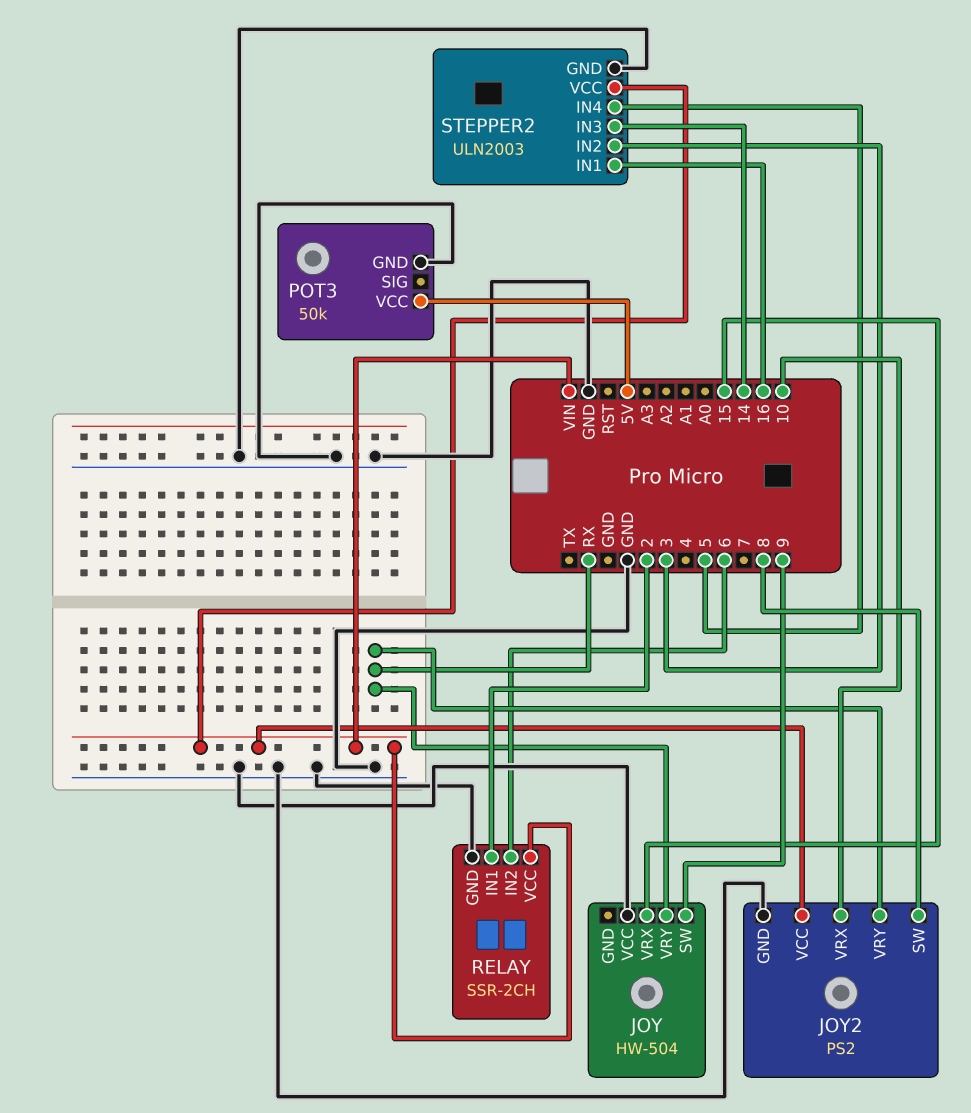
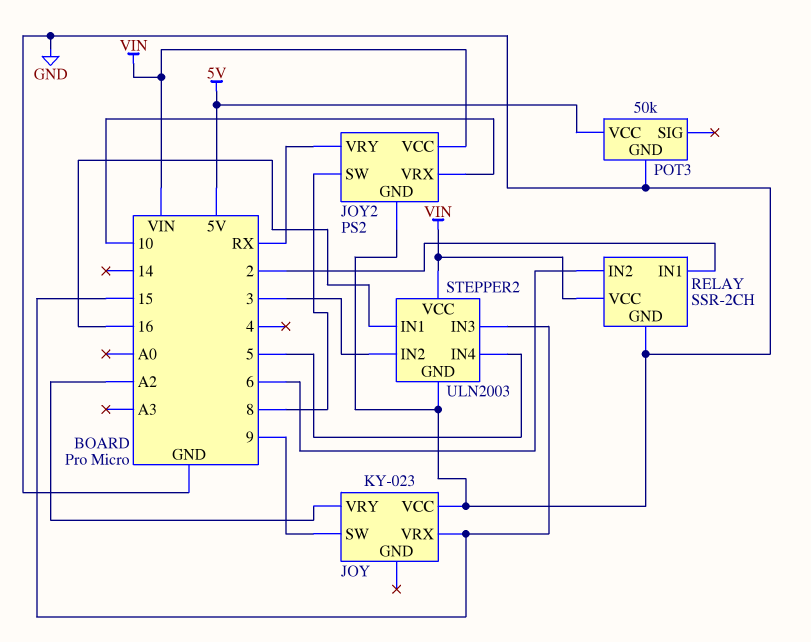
JOY: HW-504 -> KY-023
JOY pin VRY: RX -> A2
STEPPER2 pin IN3: 14 -> 15

